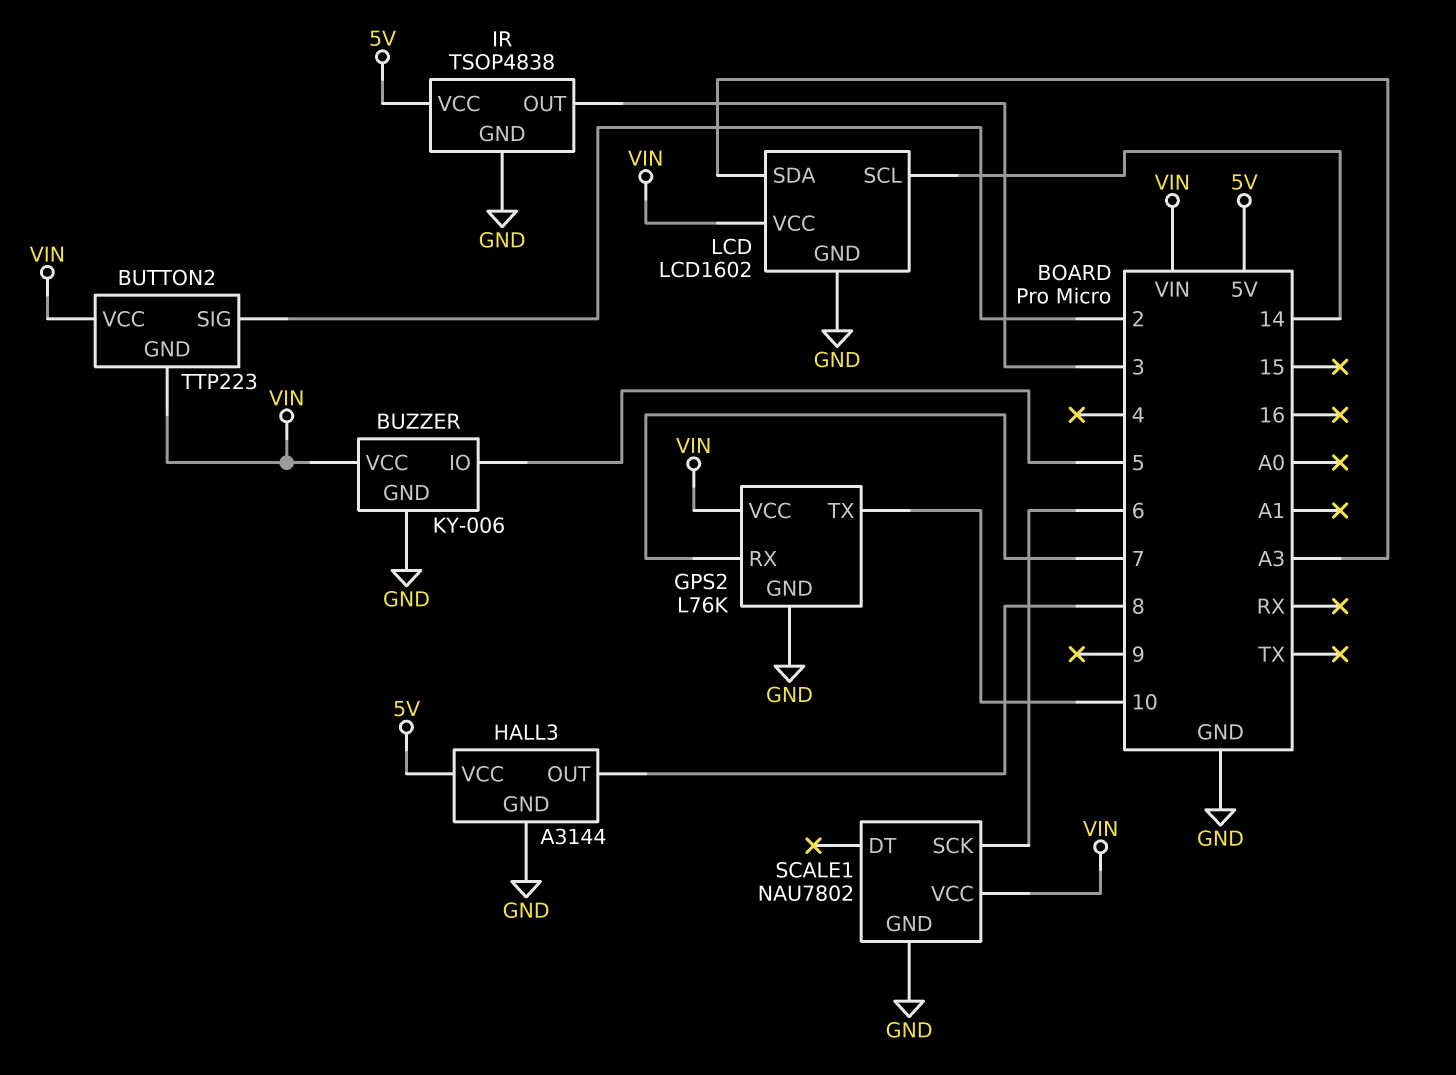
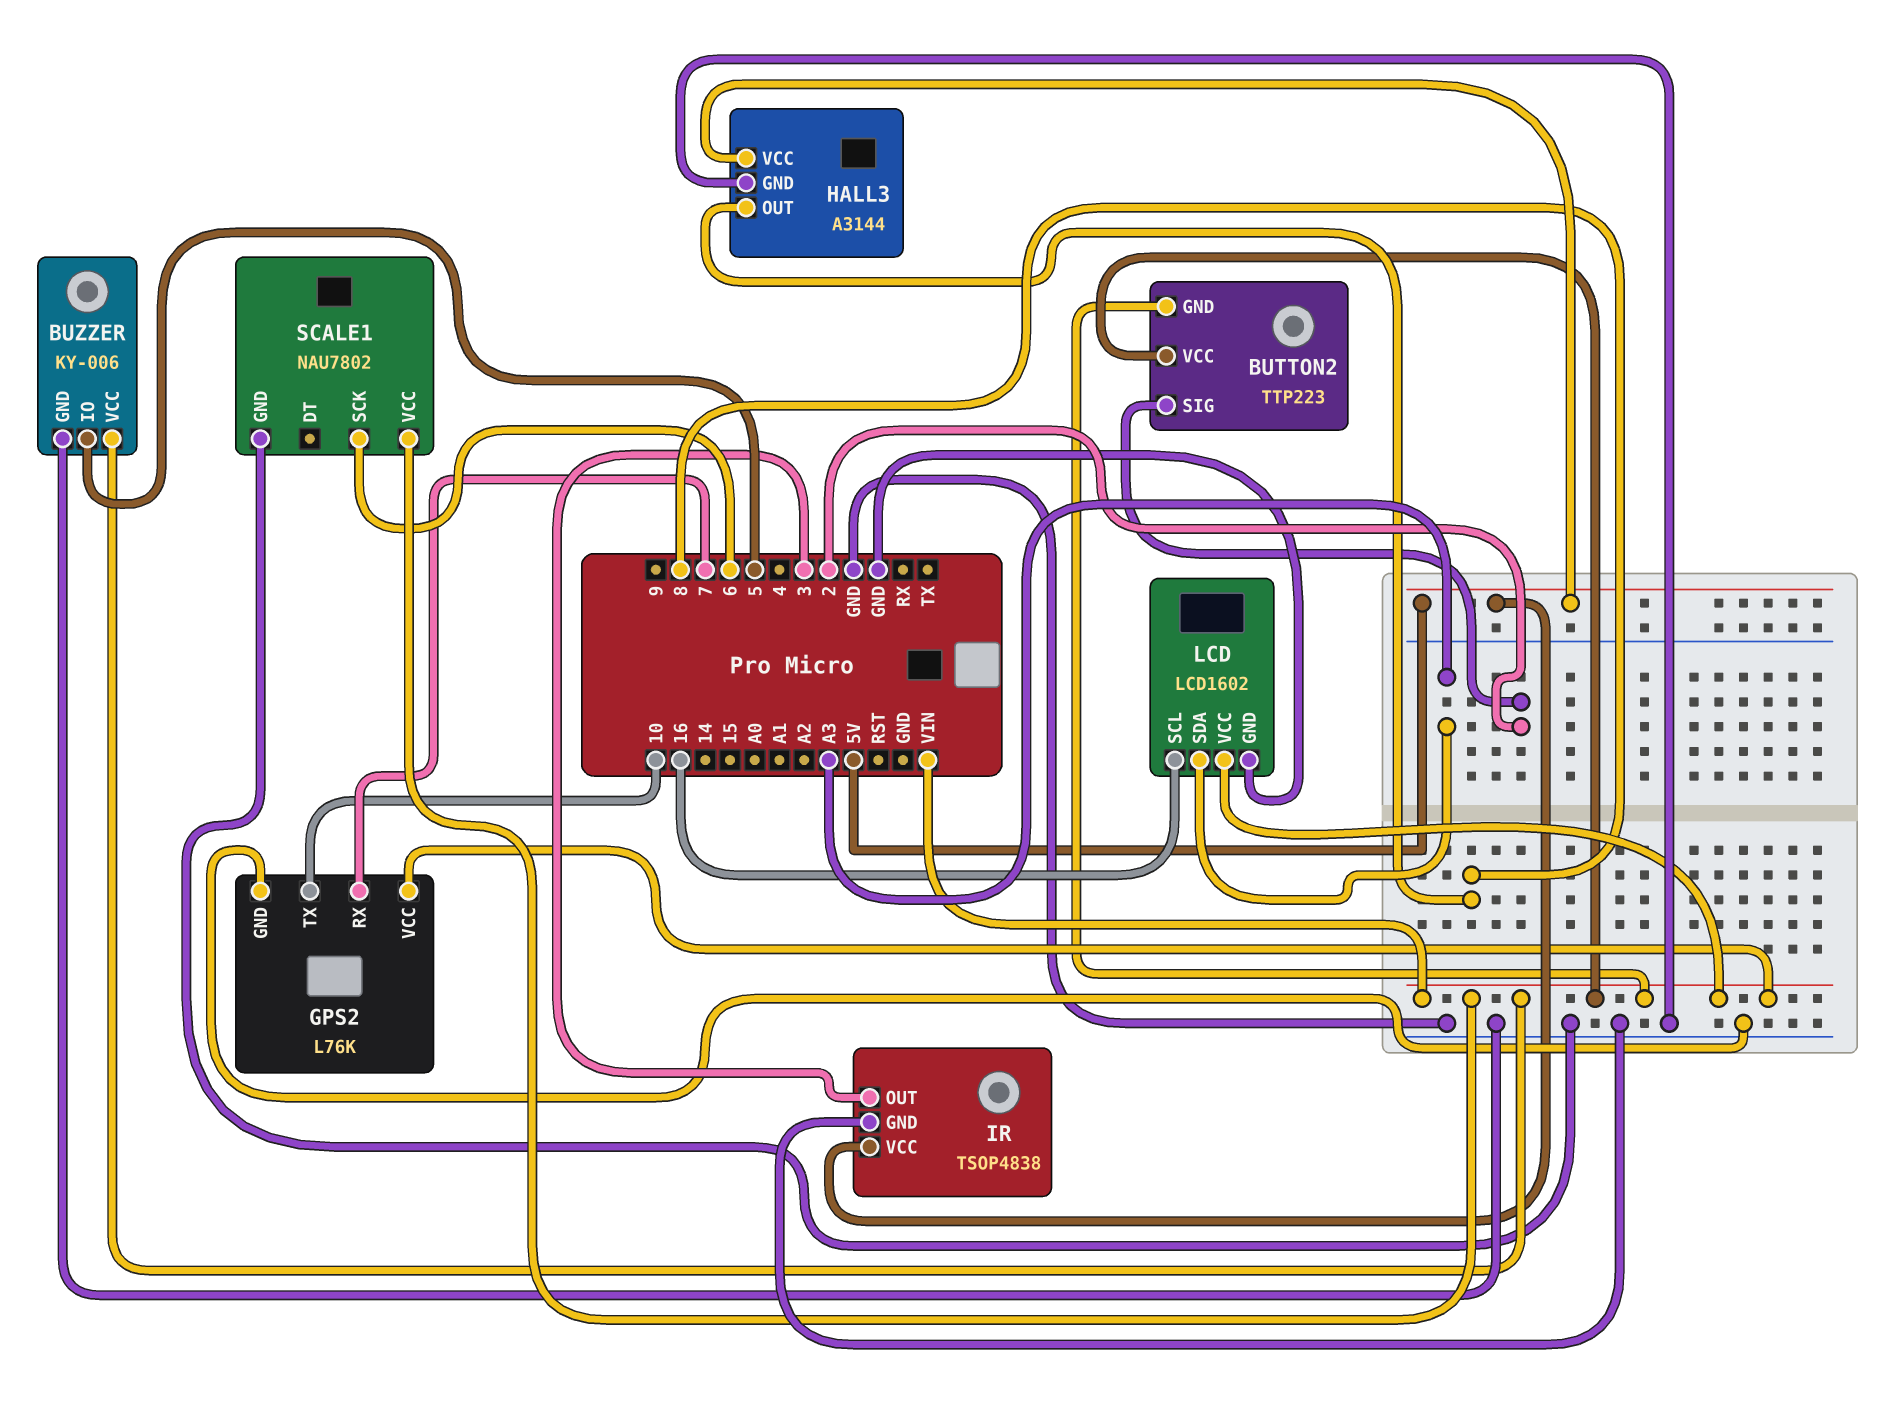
LCD pin SCL: 14 -> 16

